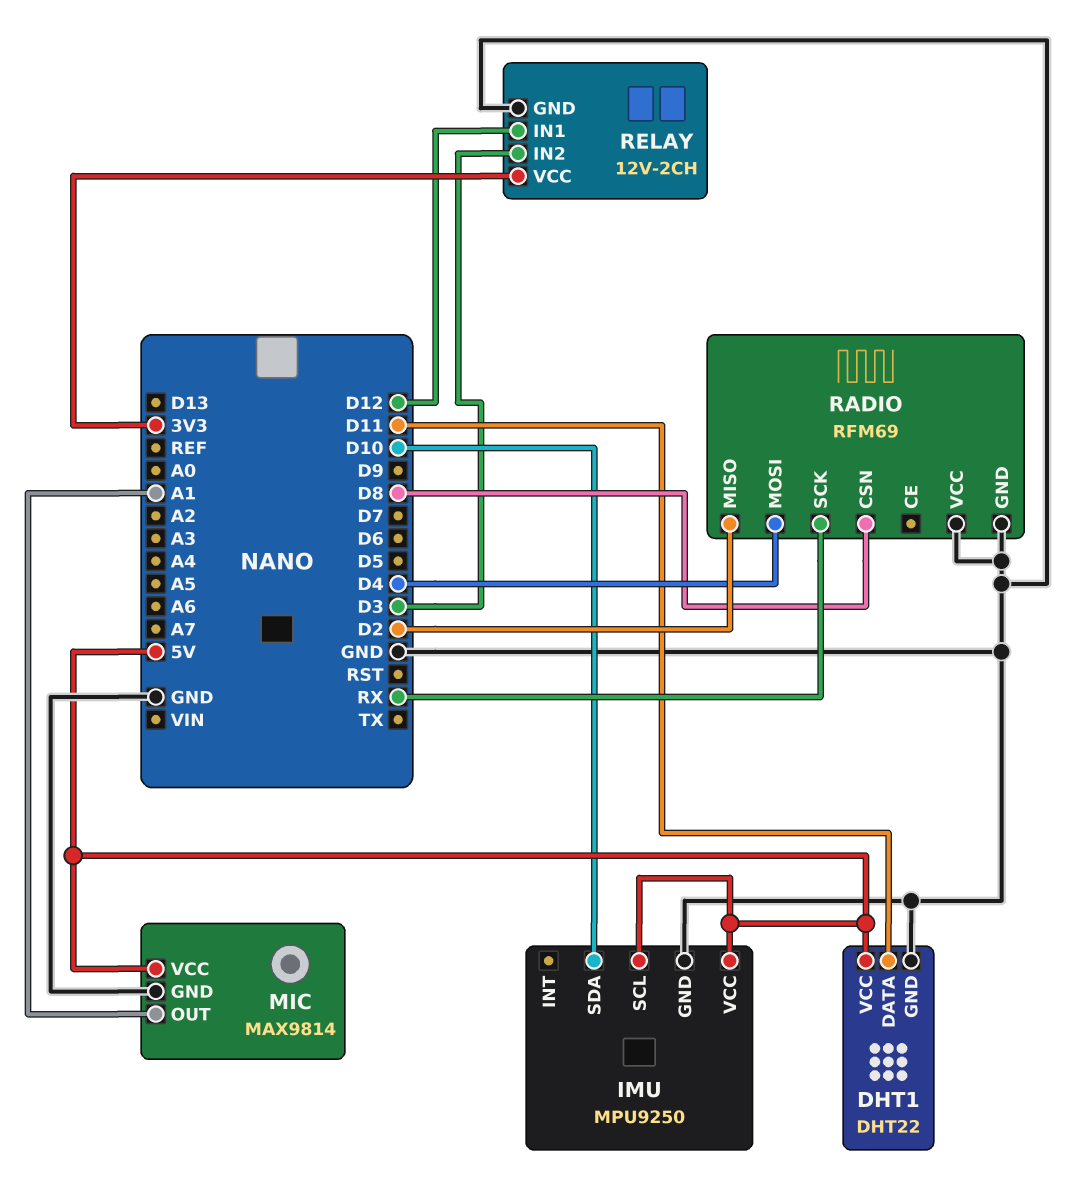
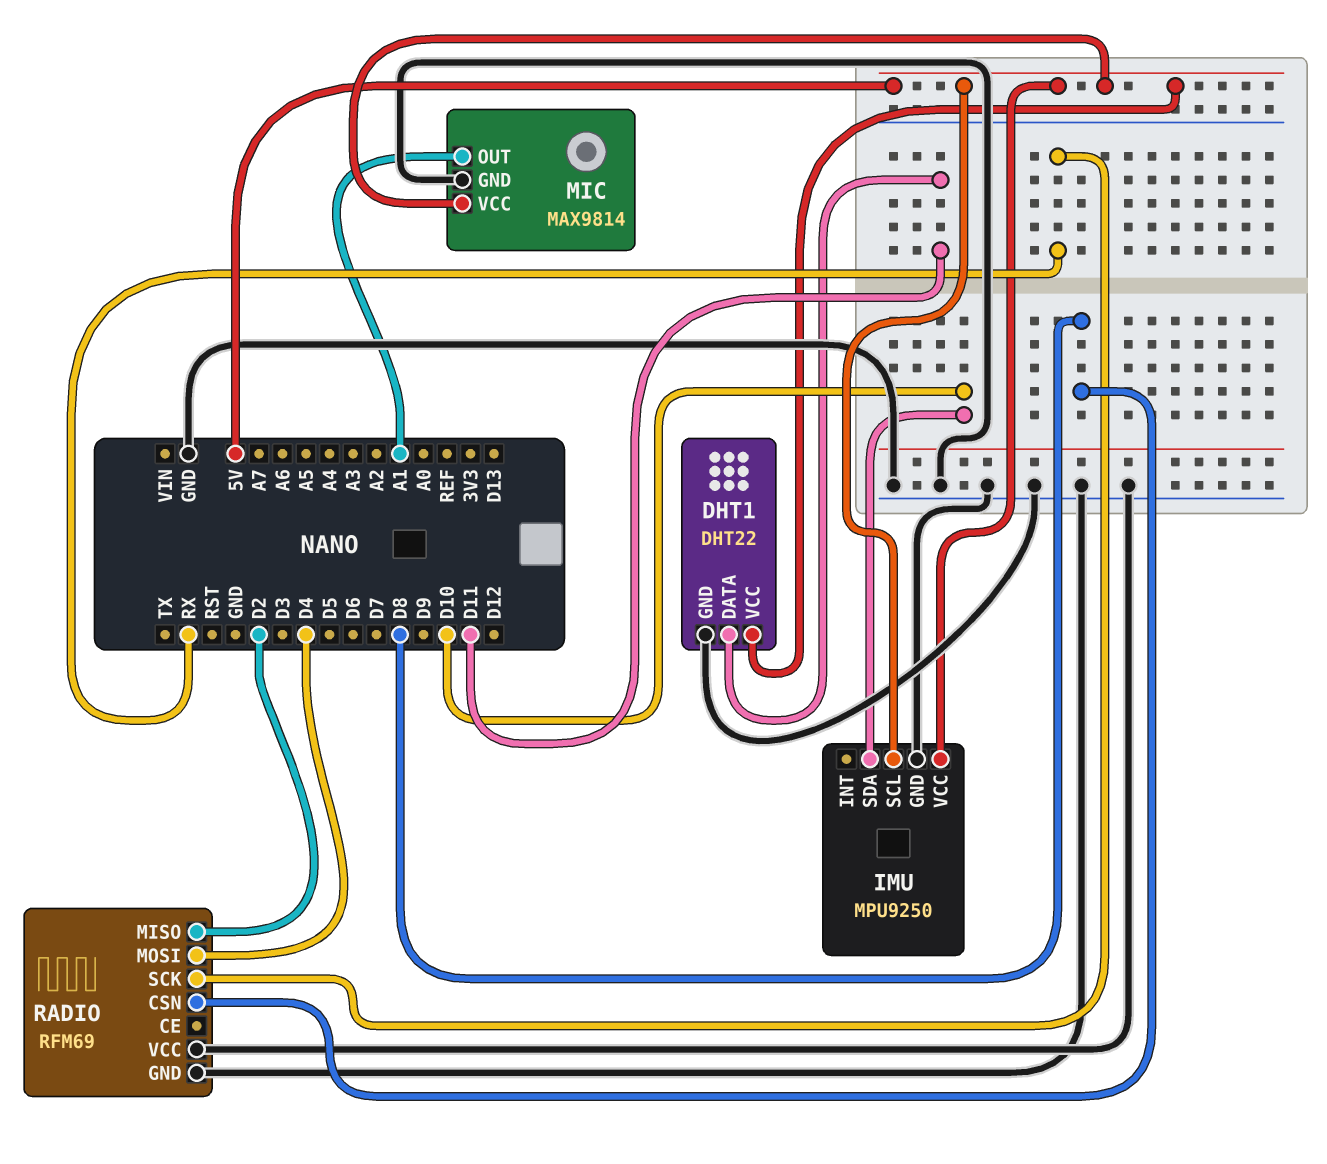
RELAY: 12V-2CH -> none
RELAY pin GND: GND -> none
RELAY pin IN1: D12 -> none
RELAY pin IN2: D3 -> none
RELAY pin VCC: 3V3 -> none

